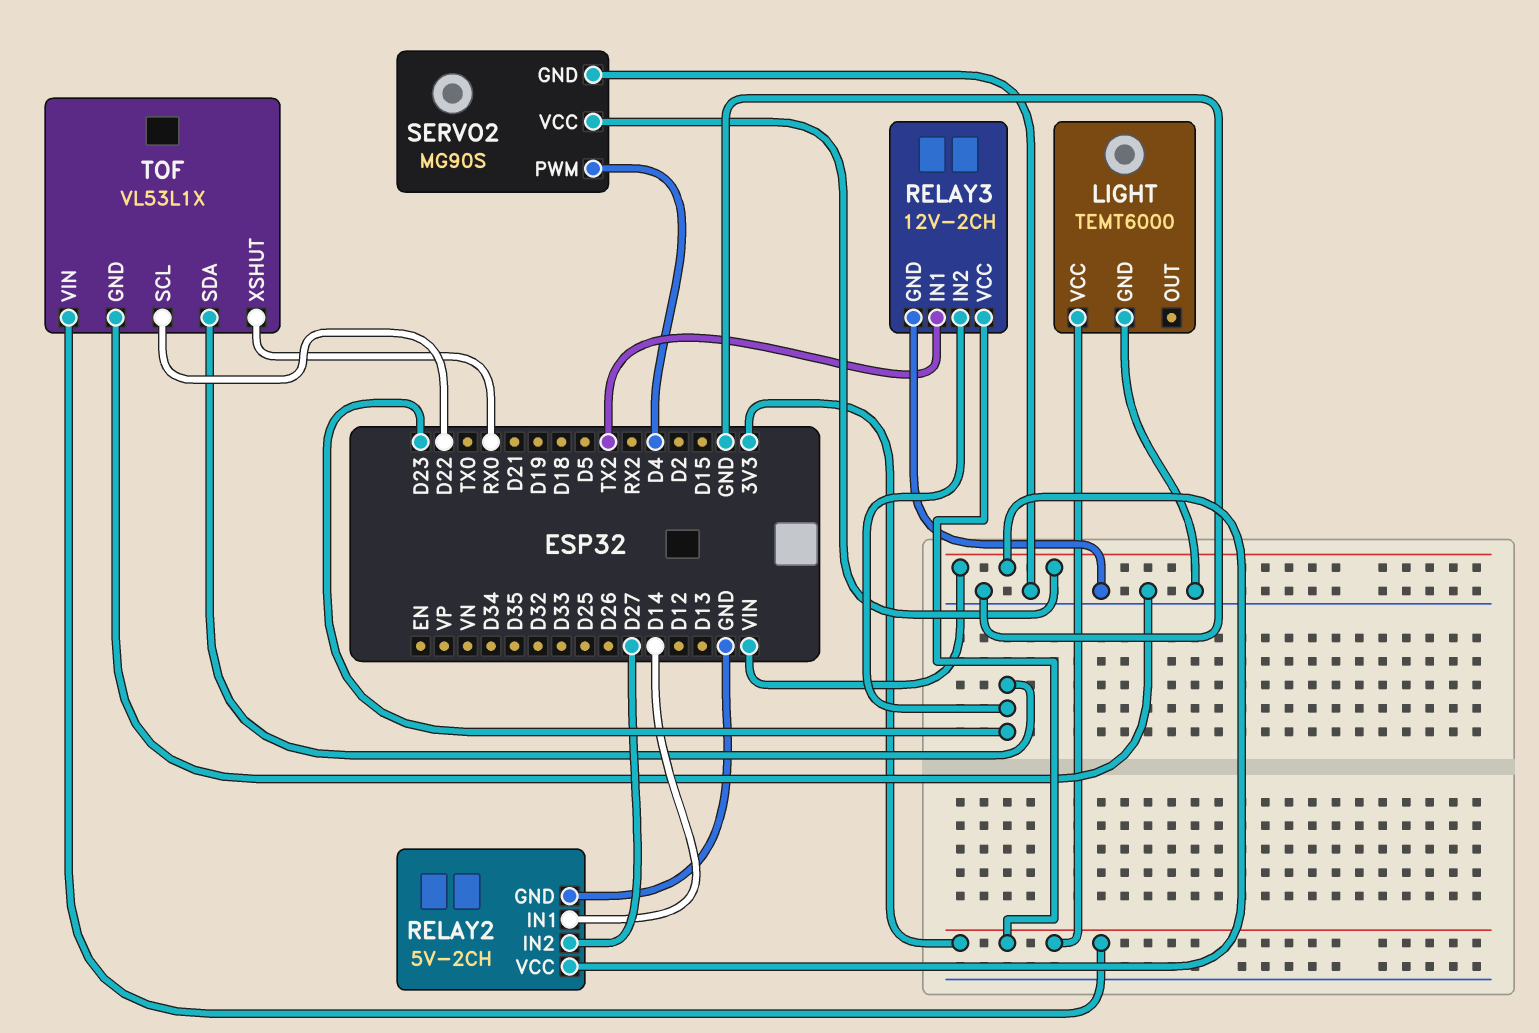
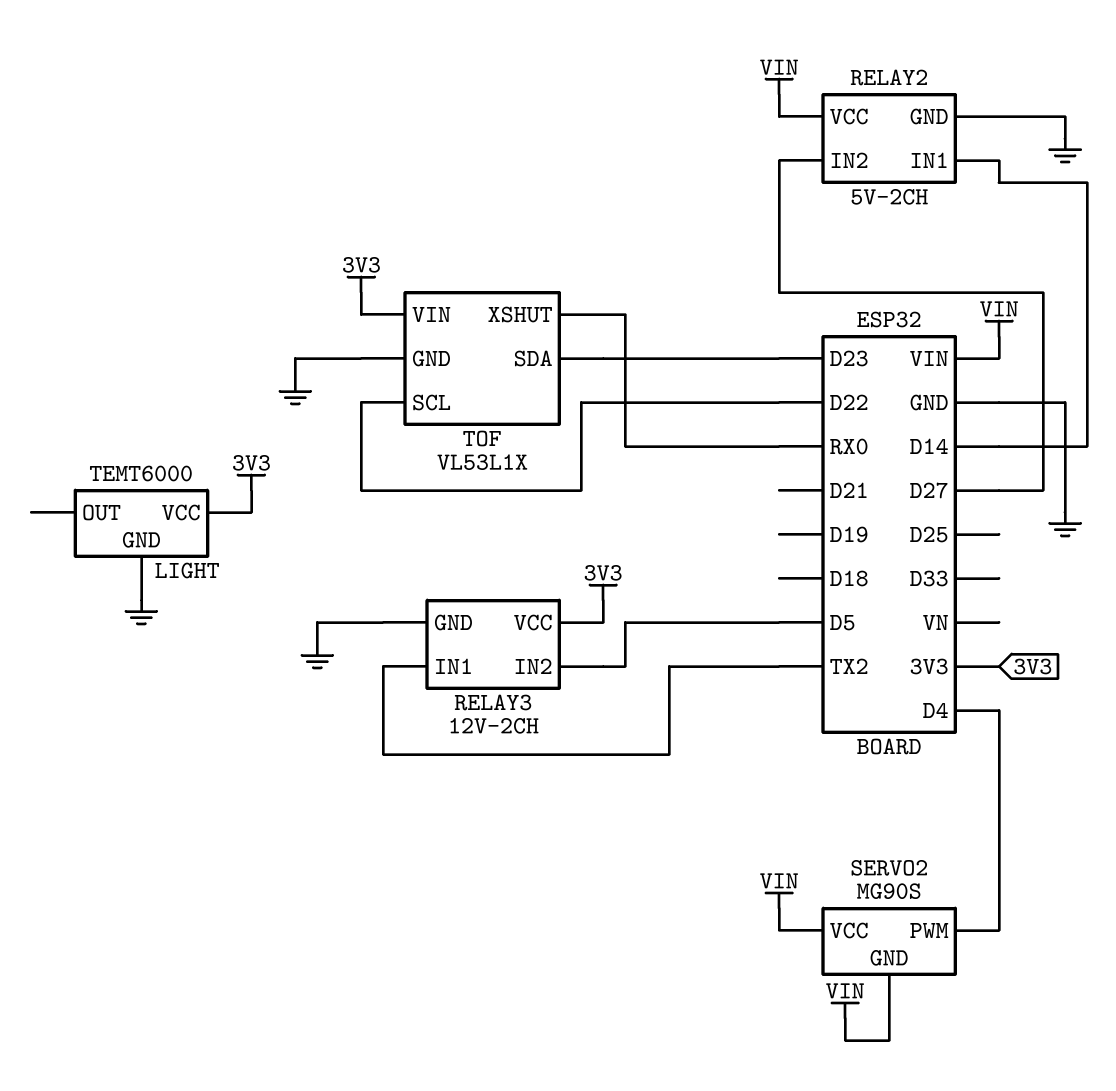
RELAY3 pin IN2: D23 -> D5
SERVO2 pin GND: GND -> VIN

